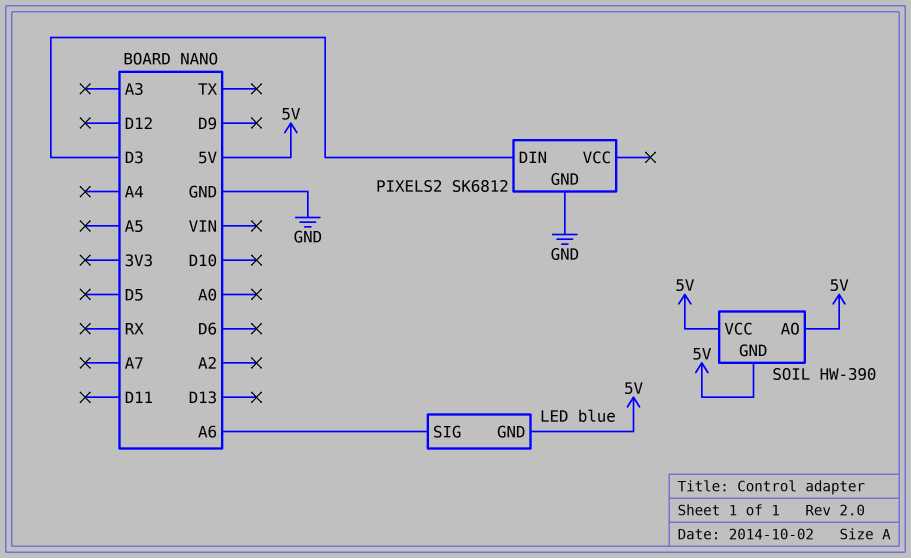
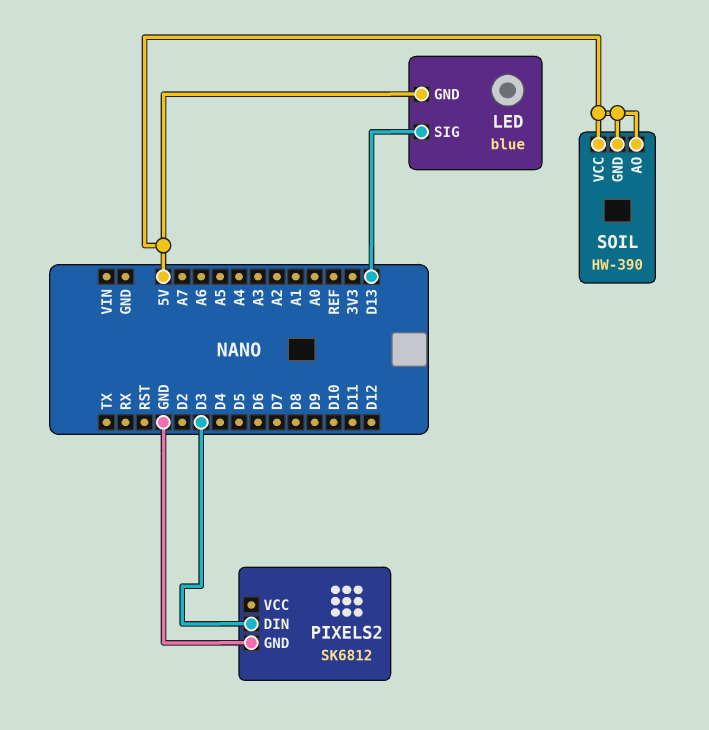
LED pin SIG: A6 -> D13

